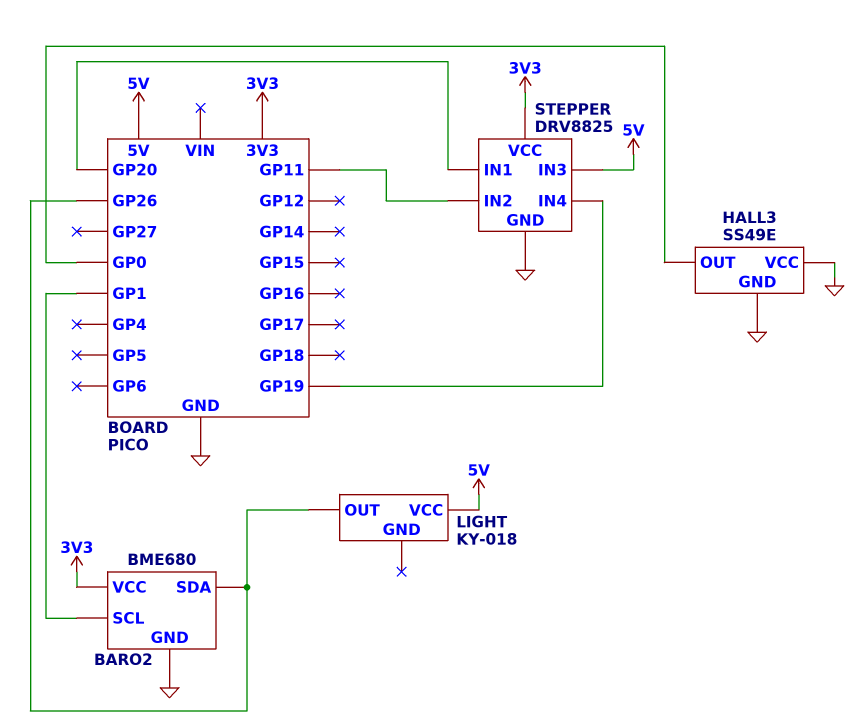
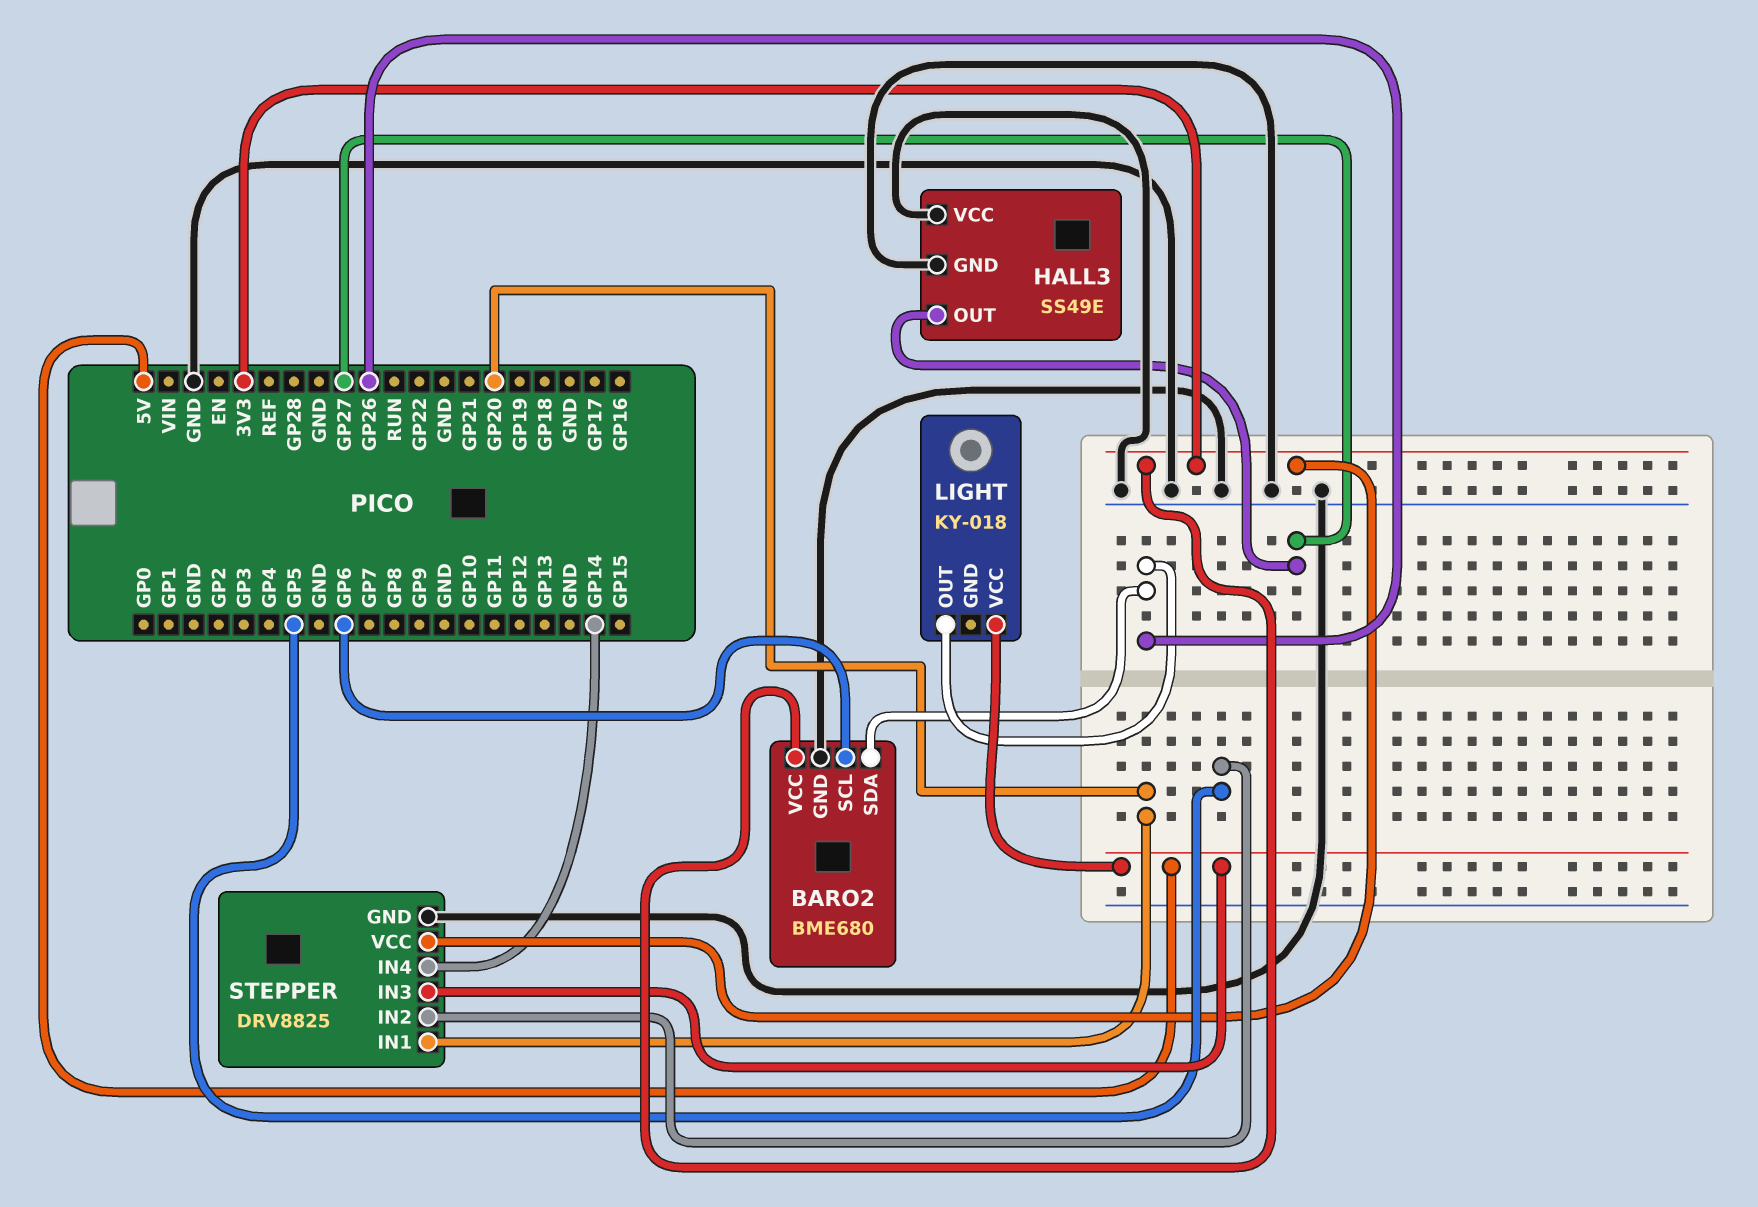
BARO2 pin SCL: GP1 -> GP6
HALL3 pin OUT: GP0 -> GP27
STEPPER pin IN2: GP11 -> GP5
STEPPER pin IN4: GP19 -> GP14

